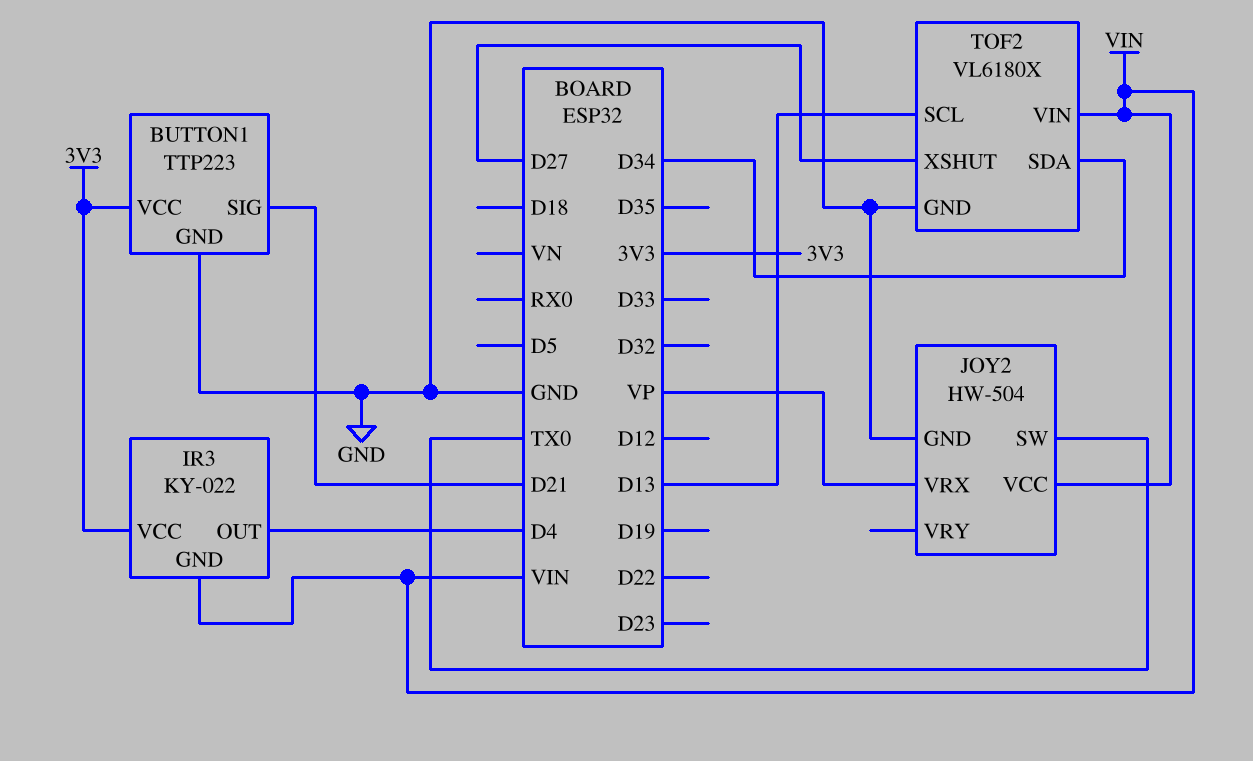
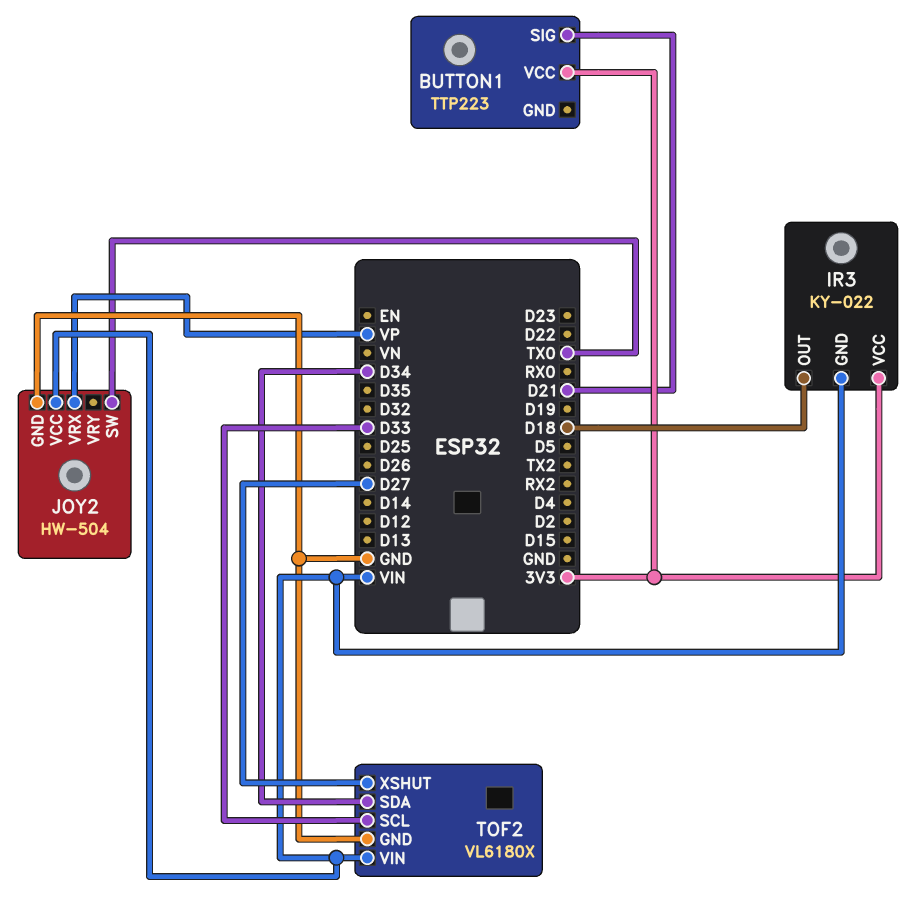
BUTTON1 pin GND: GND -> none
IR3 pin OUT: D4 -> D18
TOF2 pin SCL: D13 -> D33

